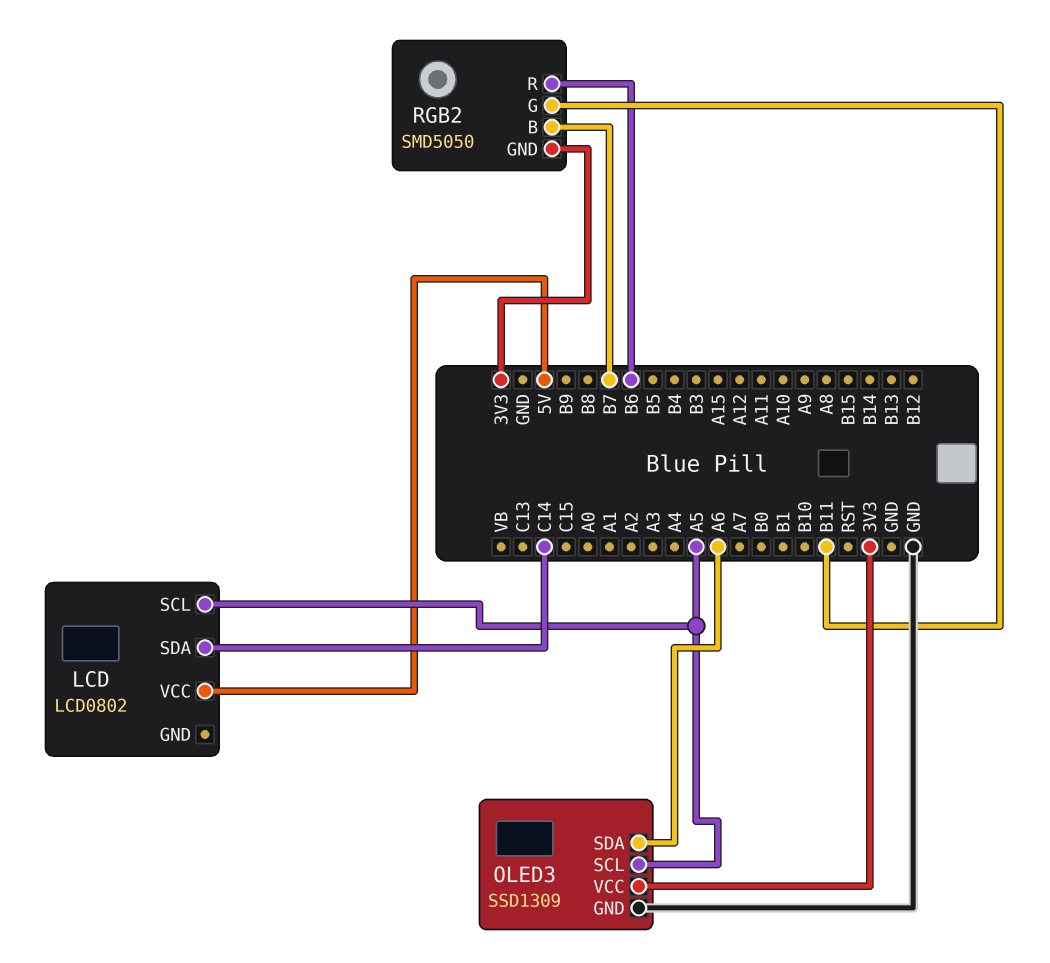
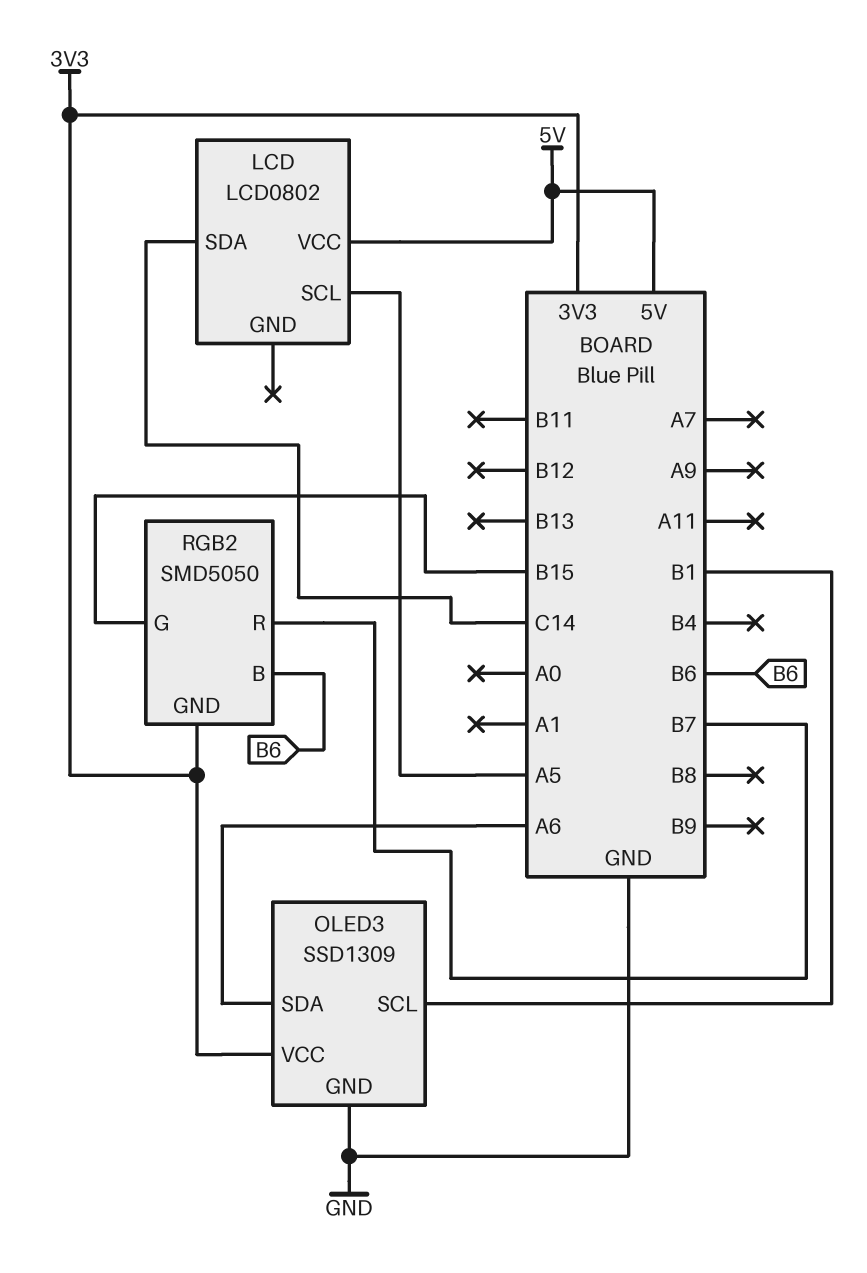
OLED3 pin SCL: A5 -> B1
RGB2 pin B: B7 -> B6
RGB2 pin G: B11 -> B15
RGB2 pin R: B6 -> B7

